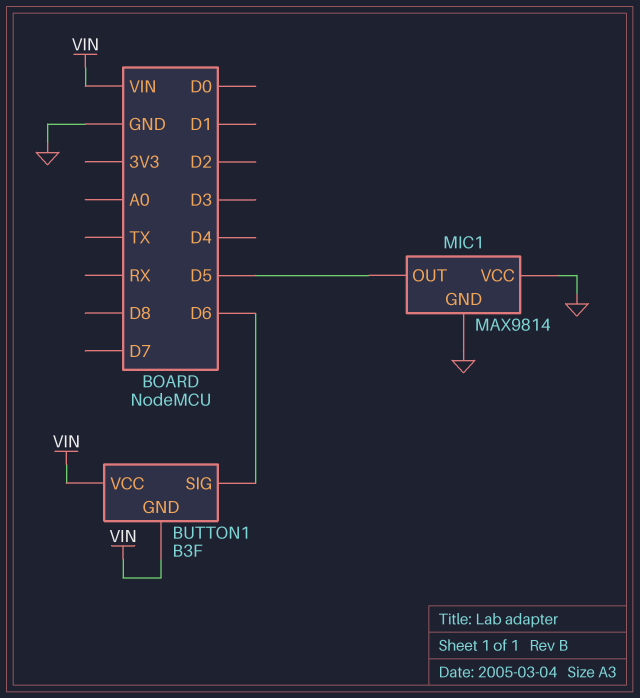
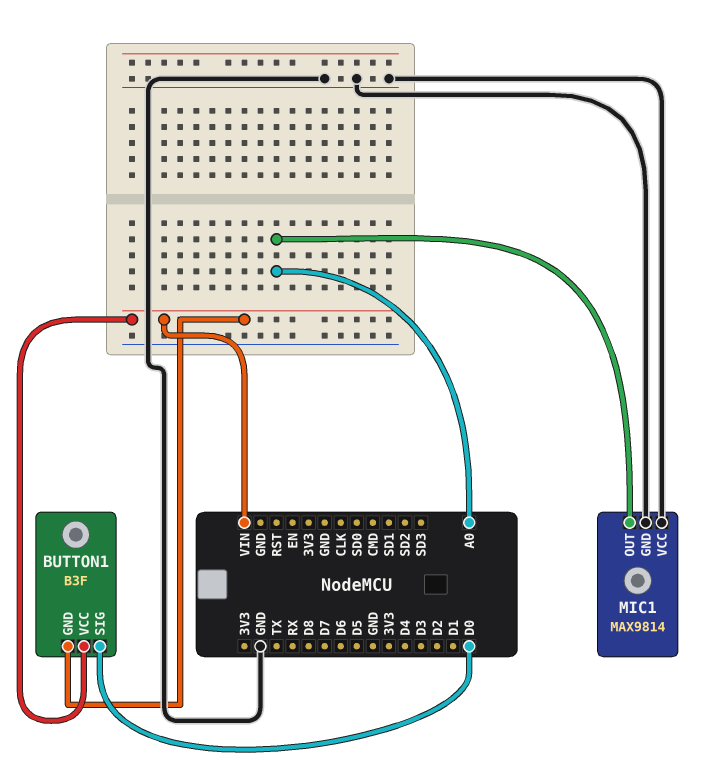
BUTTON1 pin SIG: D6 -> D0
MIC1 pin OUT: D5 -> A0

